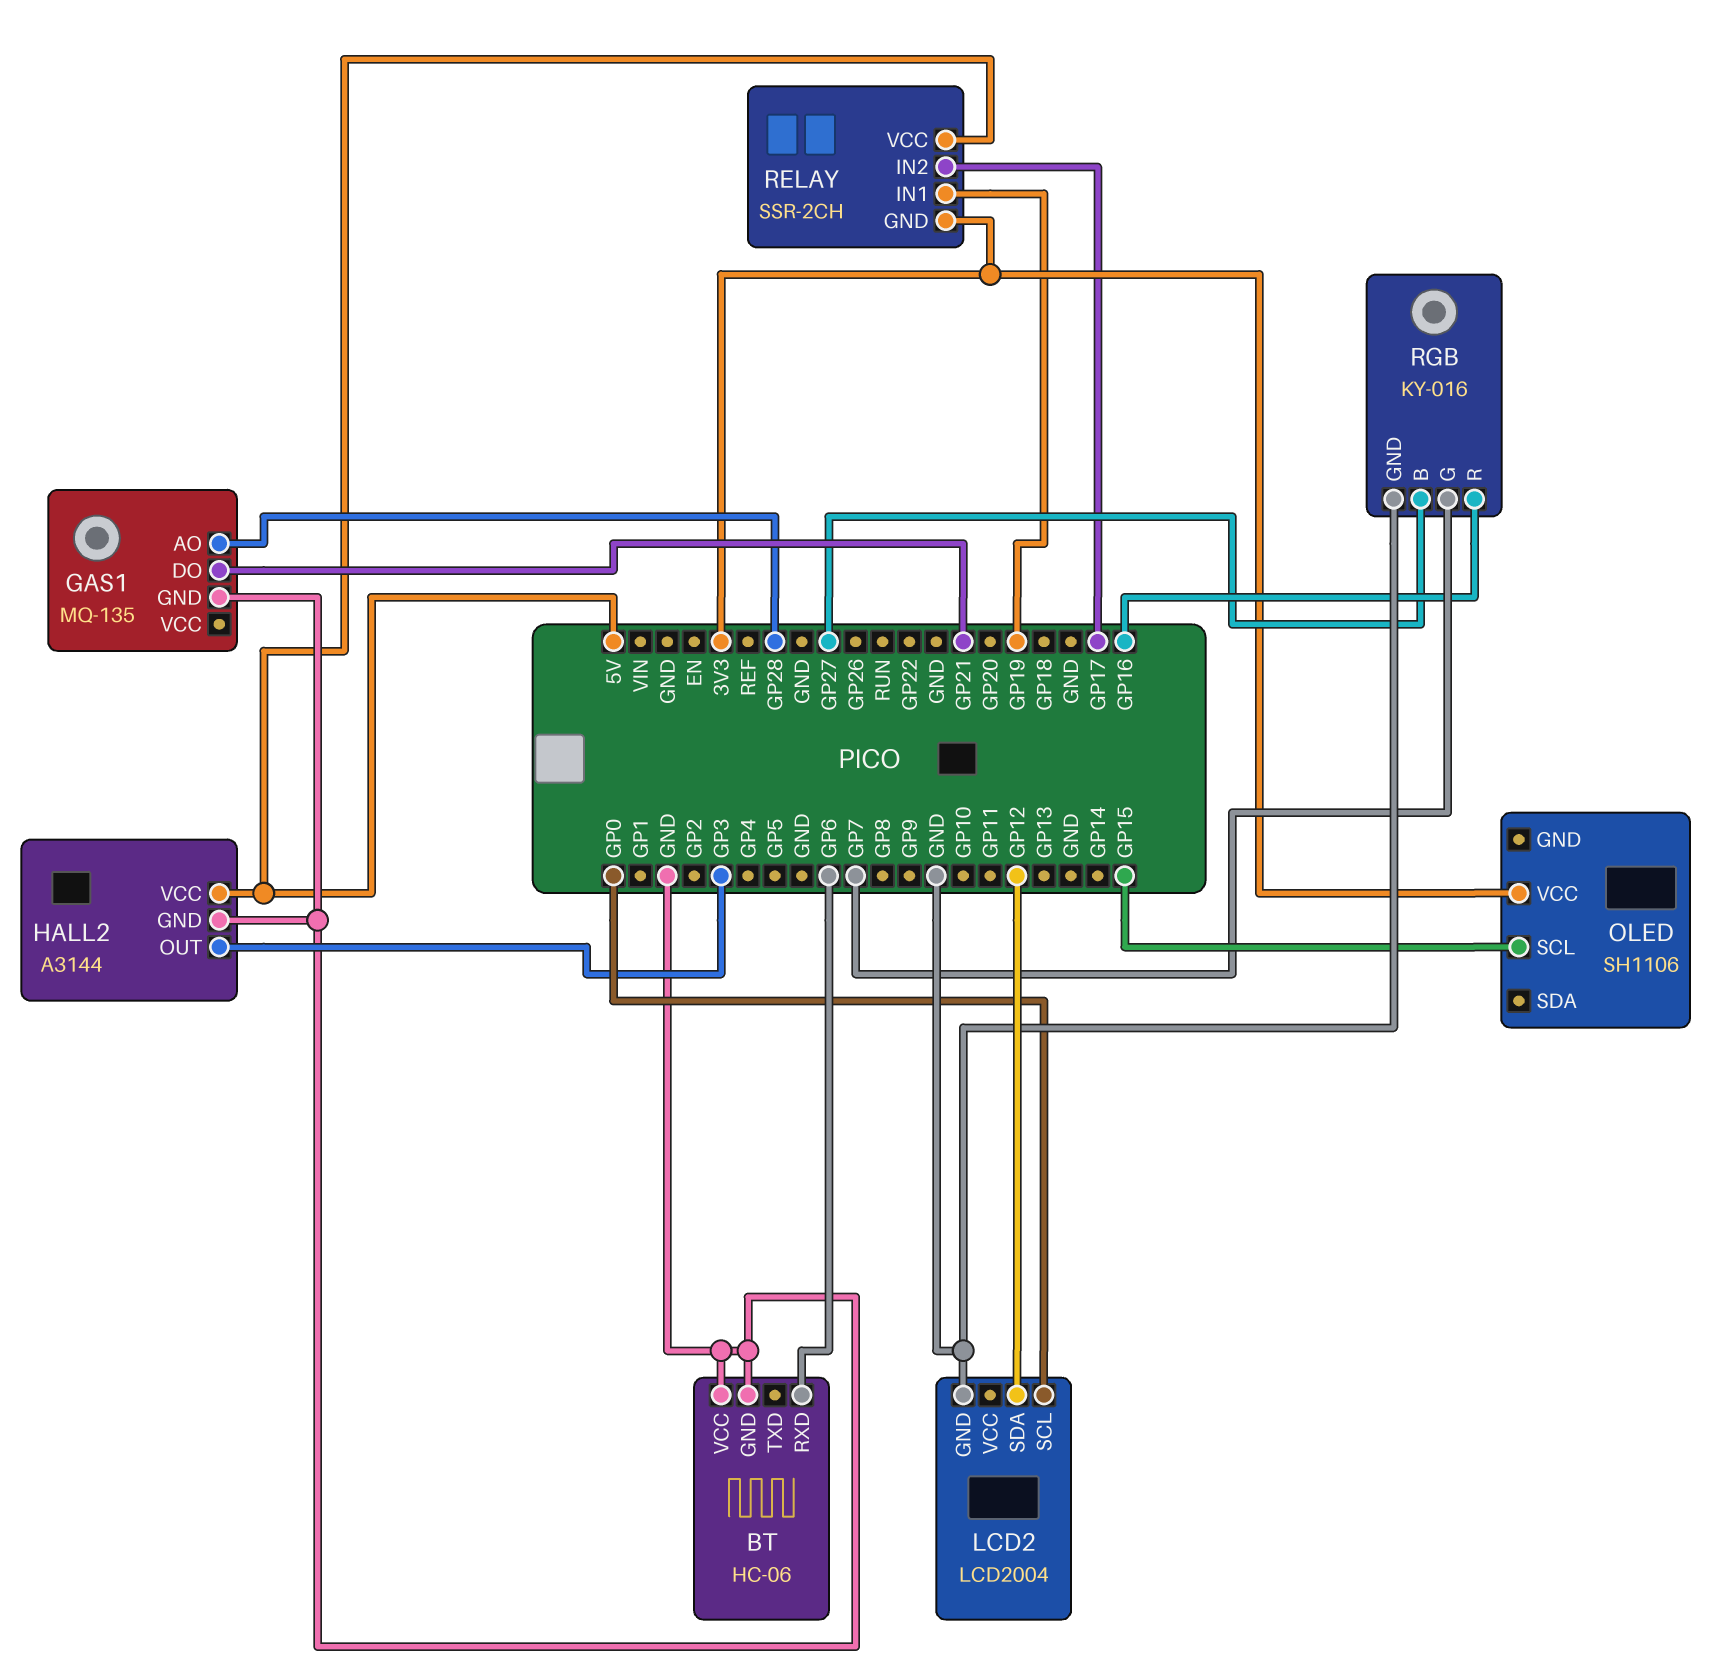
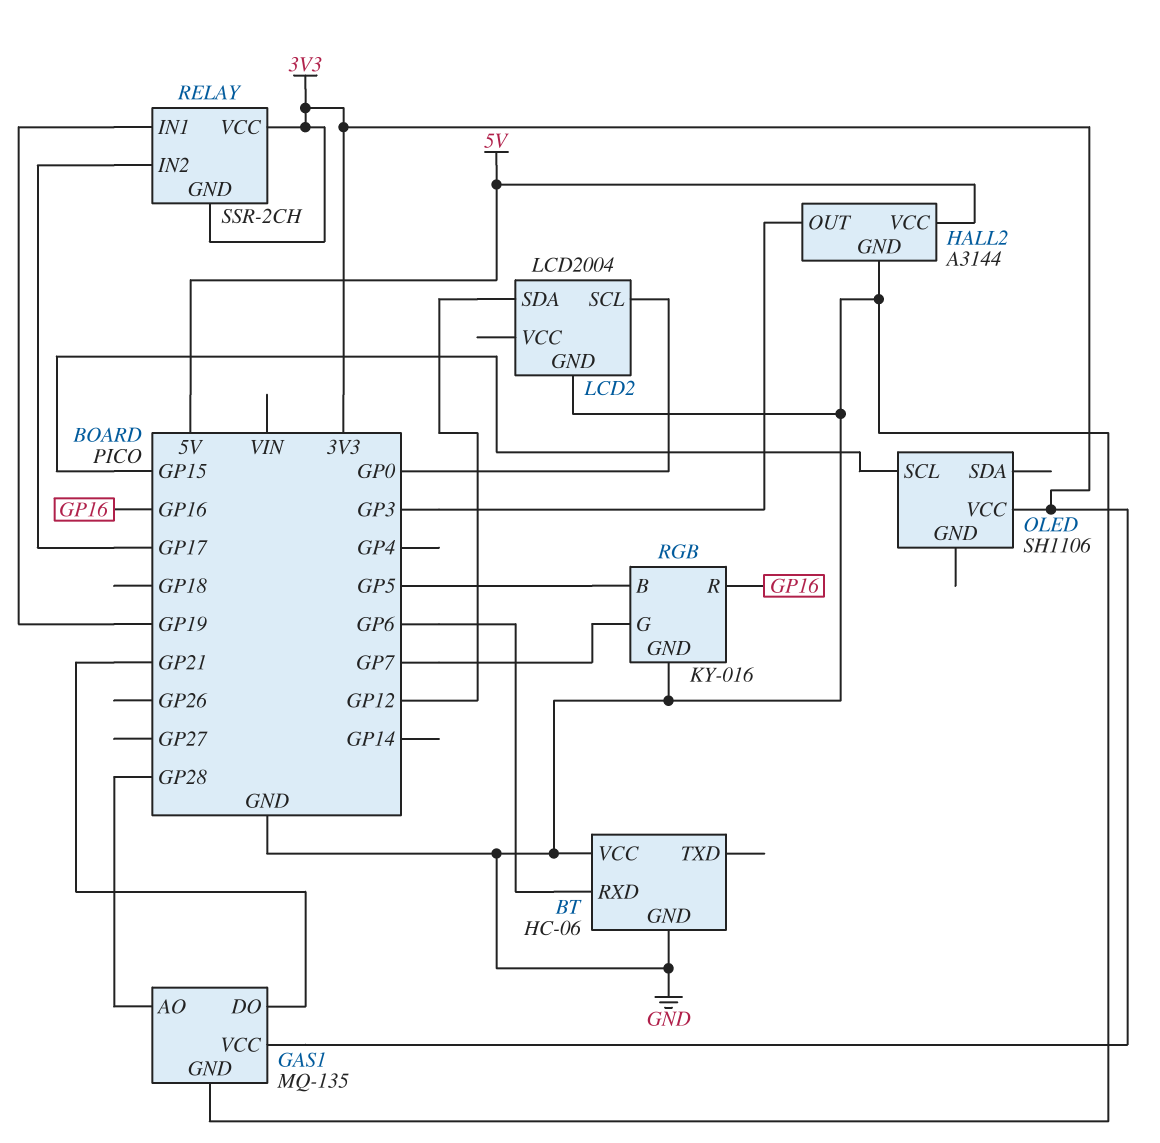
GAS1 pin VCC: none -> 3V3
RELAY pin VCC: 5V -> 3V3
RGB pin B: GP27 -> GP5

